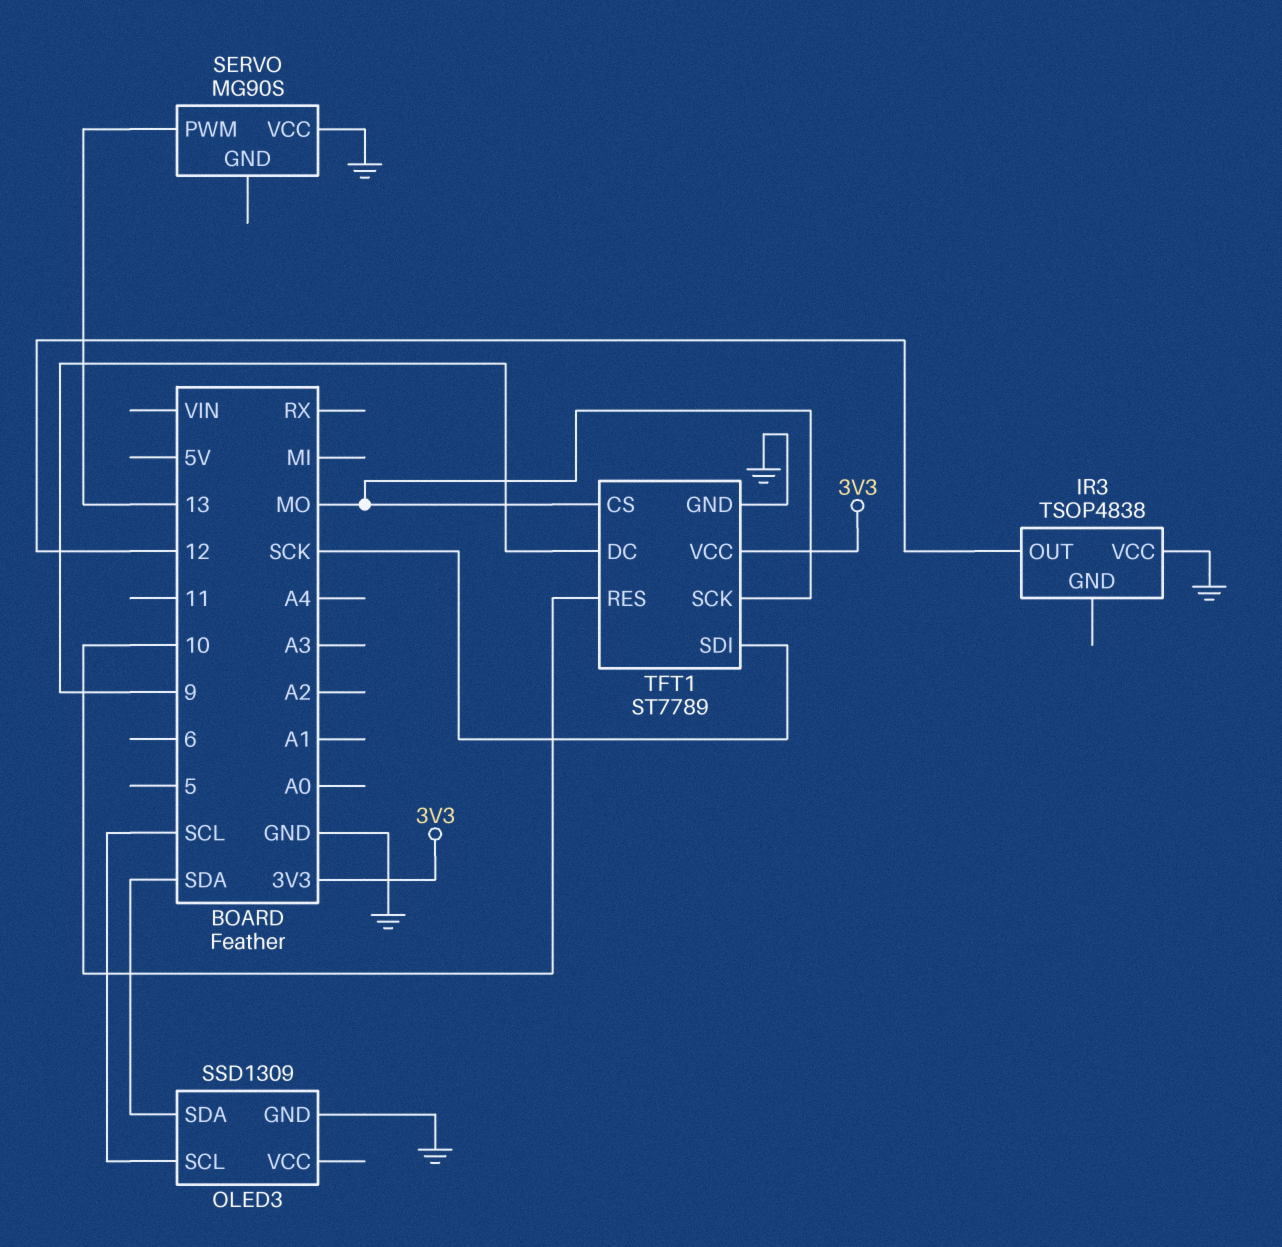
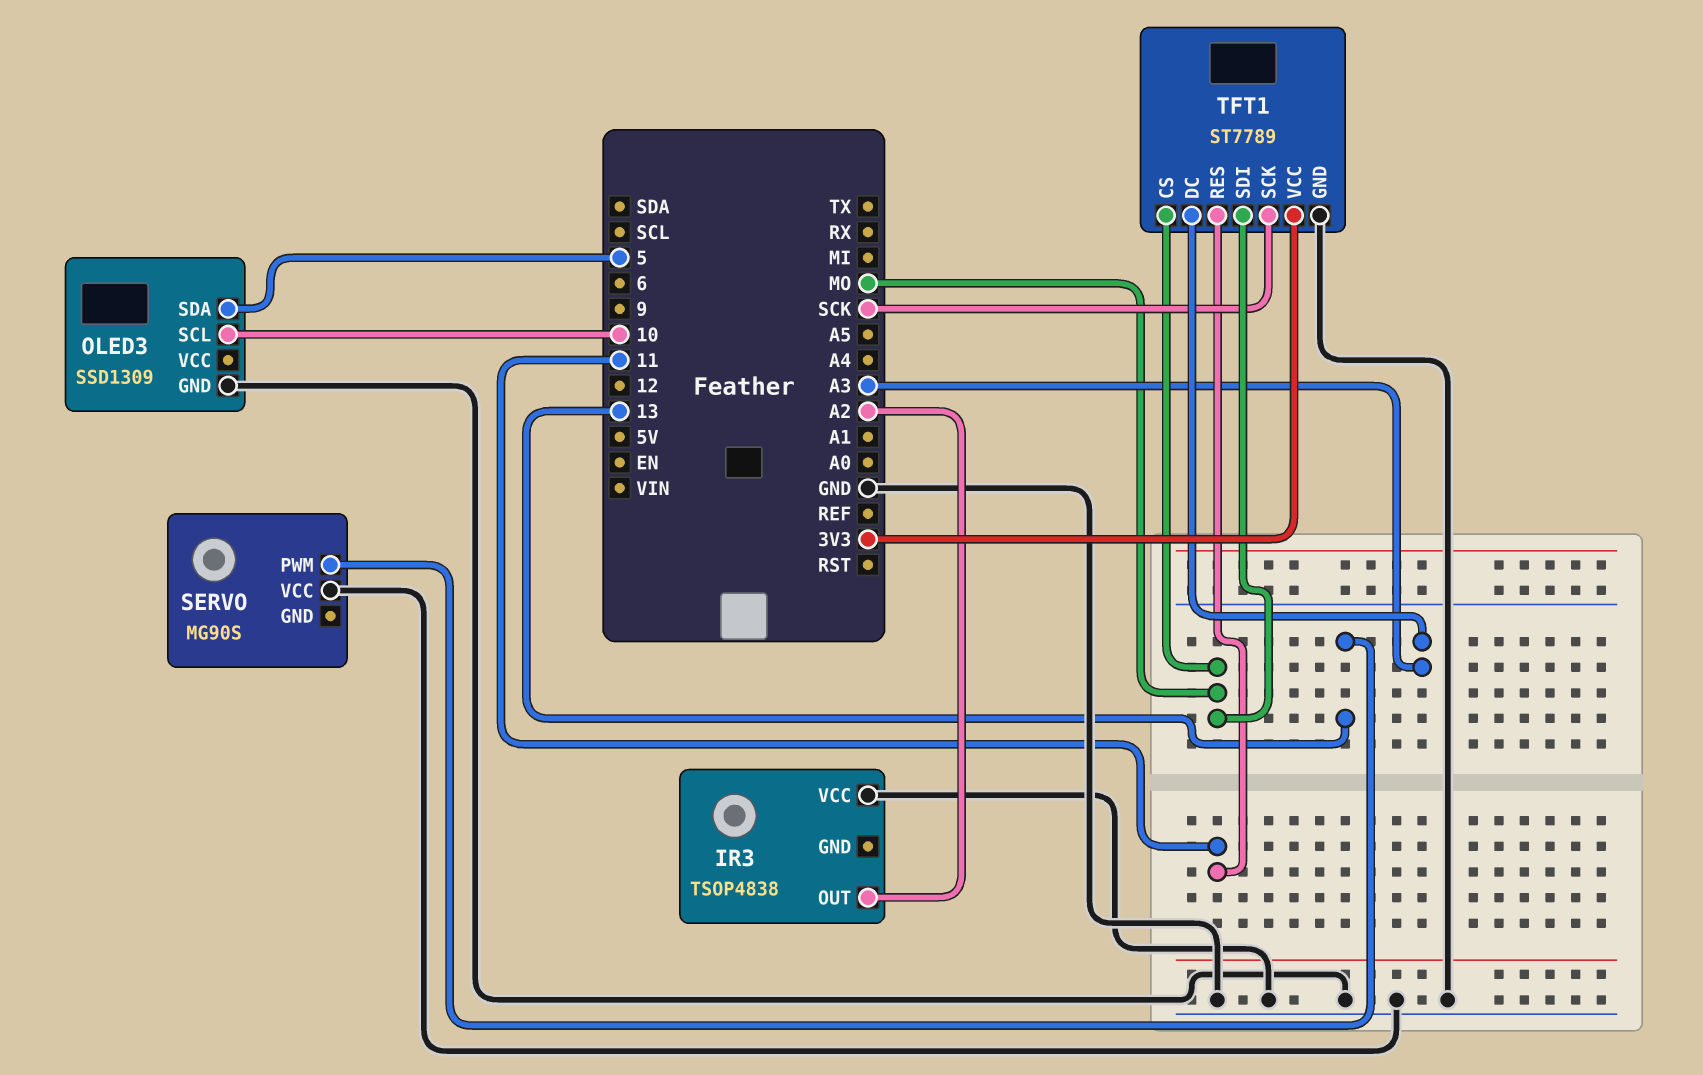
IR3 pin OUT: 12 -> A2
OLED3 pin SCL: SCL -> 10
OLED3 pin SDA: SDA -> 5
TFT1 pin DC: 9 -> A3
TFT1 pin RES: 10 -> 11
TFT1 pin SCK: MO -> SCK
TFT1 pin SDI: SCK -> MO

